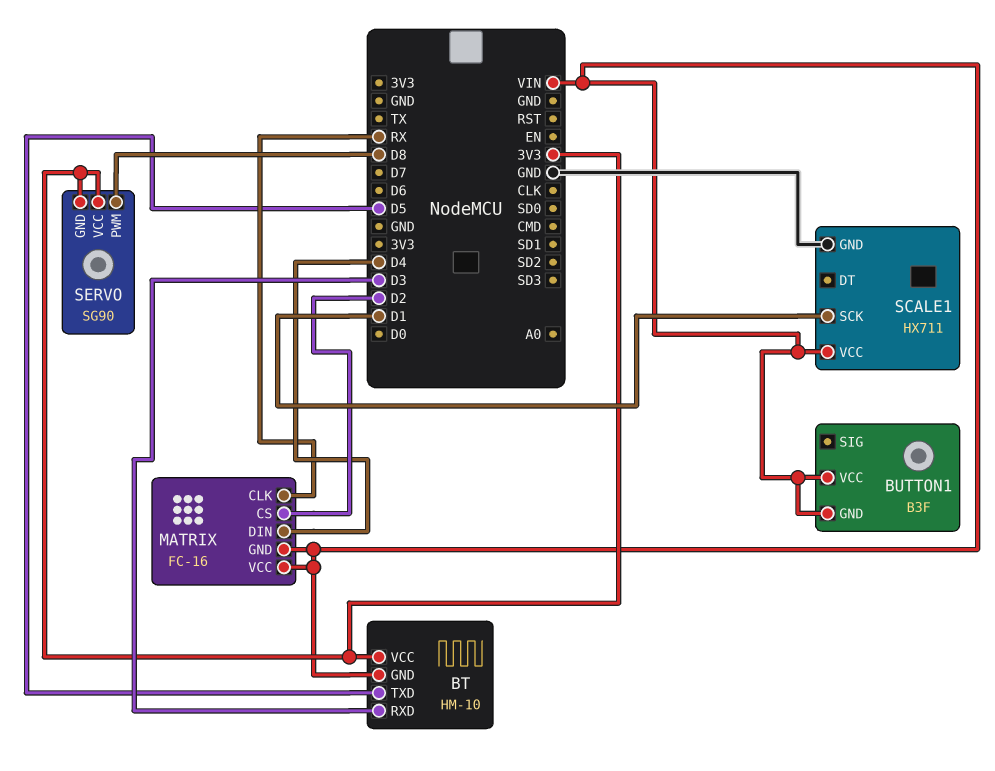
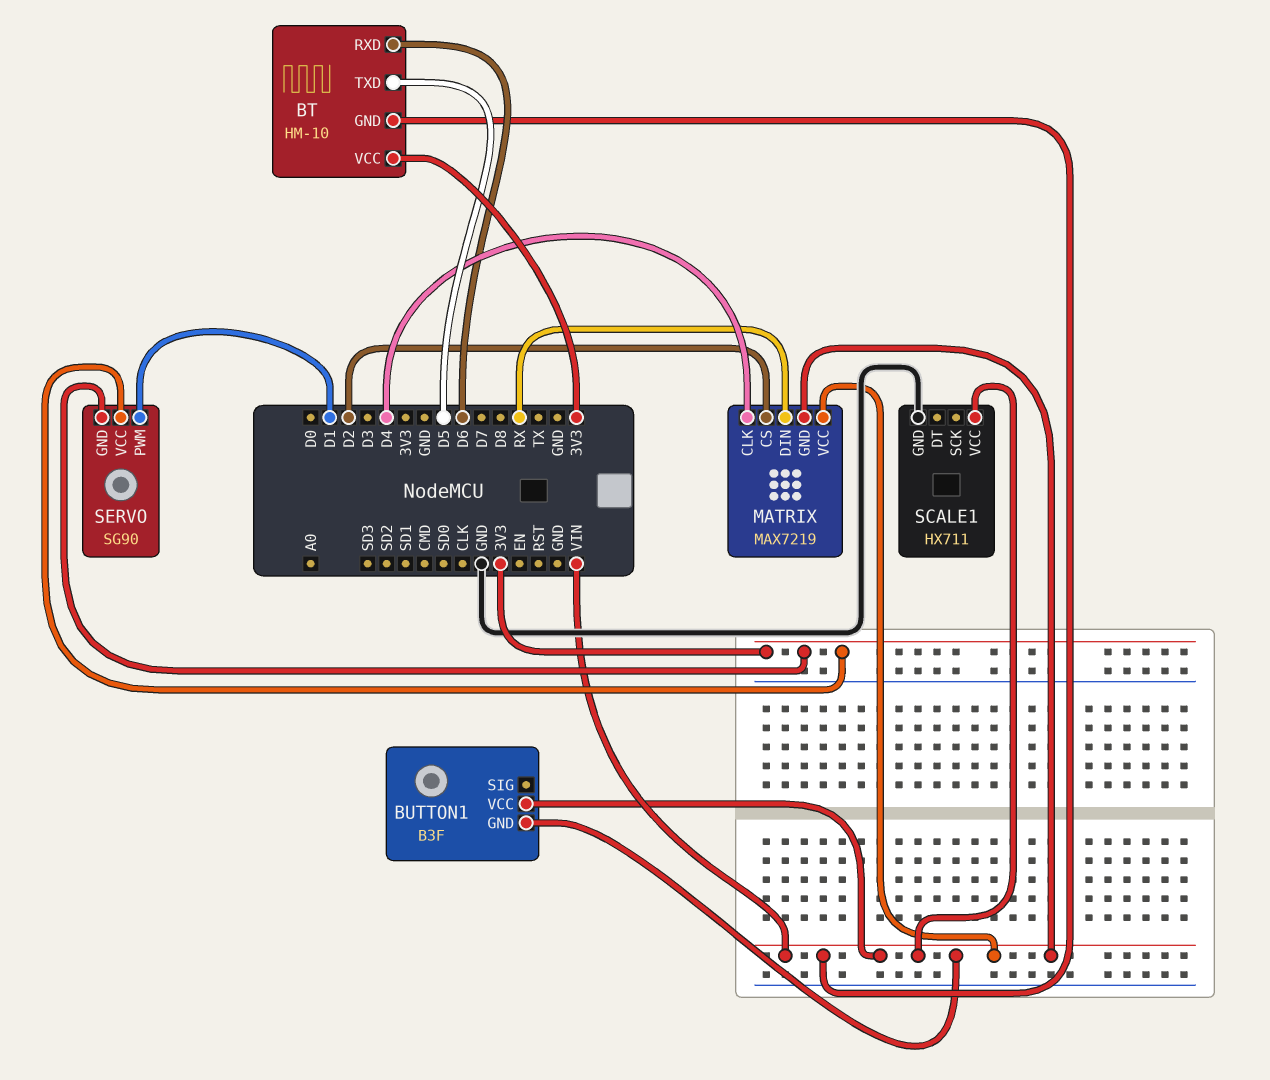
BT pin RXD: D3 -> D6
MATRIX: FC-16 -> MAX7219
MATRIX pin CLK: RX -> D4
MATRIX pin DIN: D4 -> RX
SCALE1 pin SCK: D1 -> none
SERVO pin PWM: D8 -> D1

